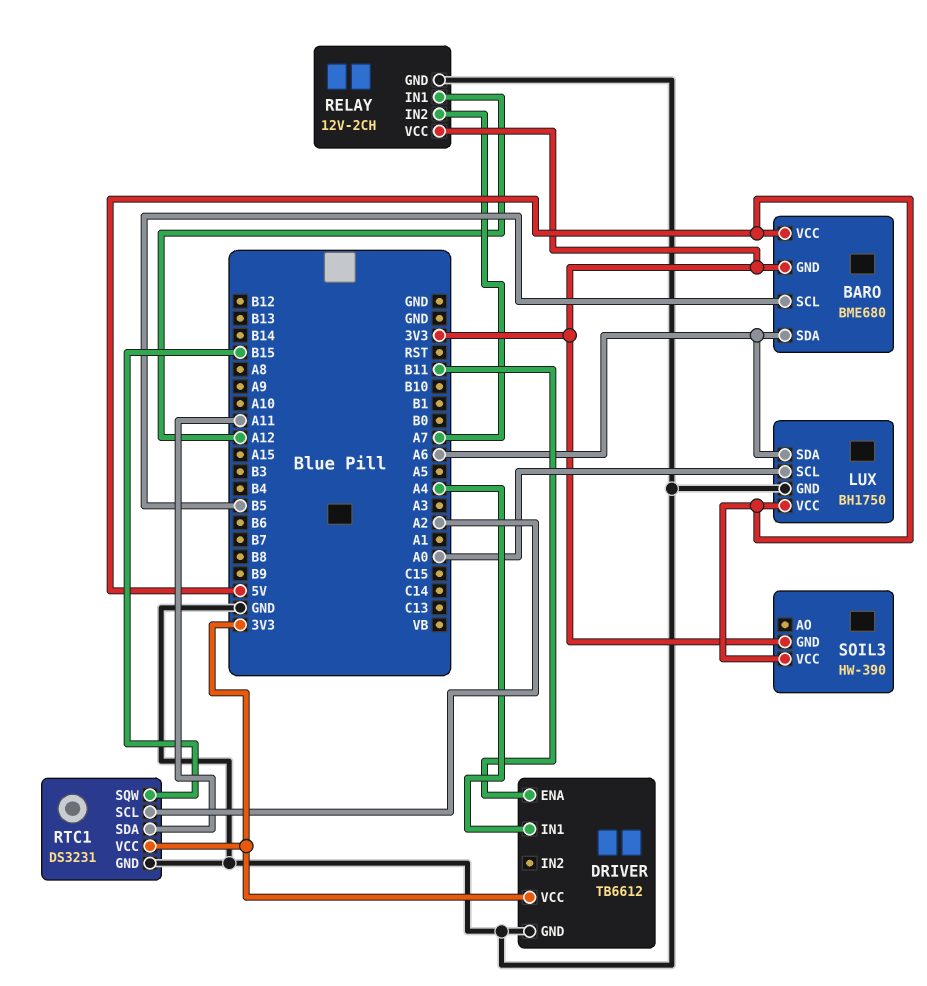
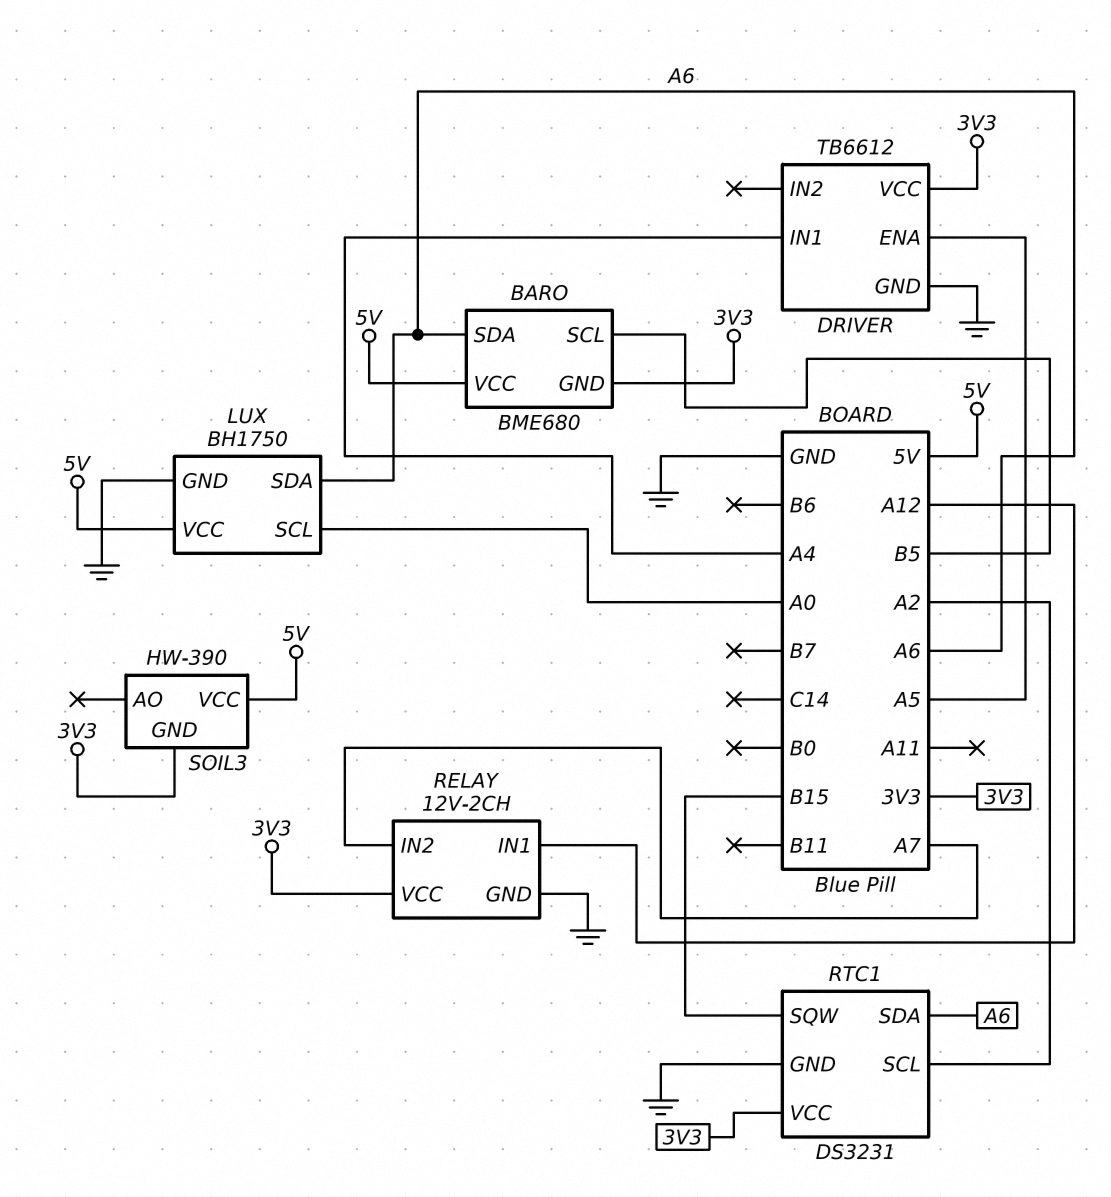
DRIVER pin ENA: B11 -> A5
RTC1 pin SDA: A11 -> A6

